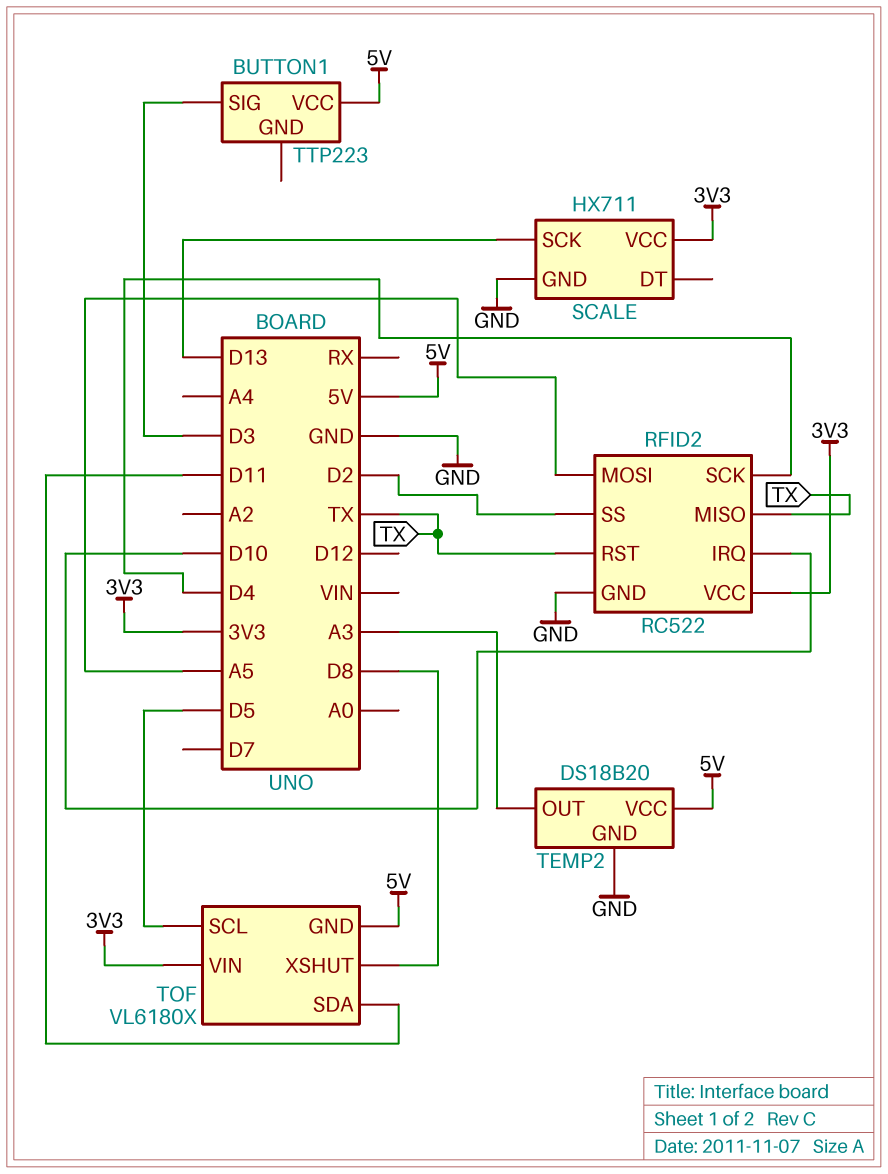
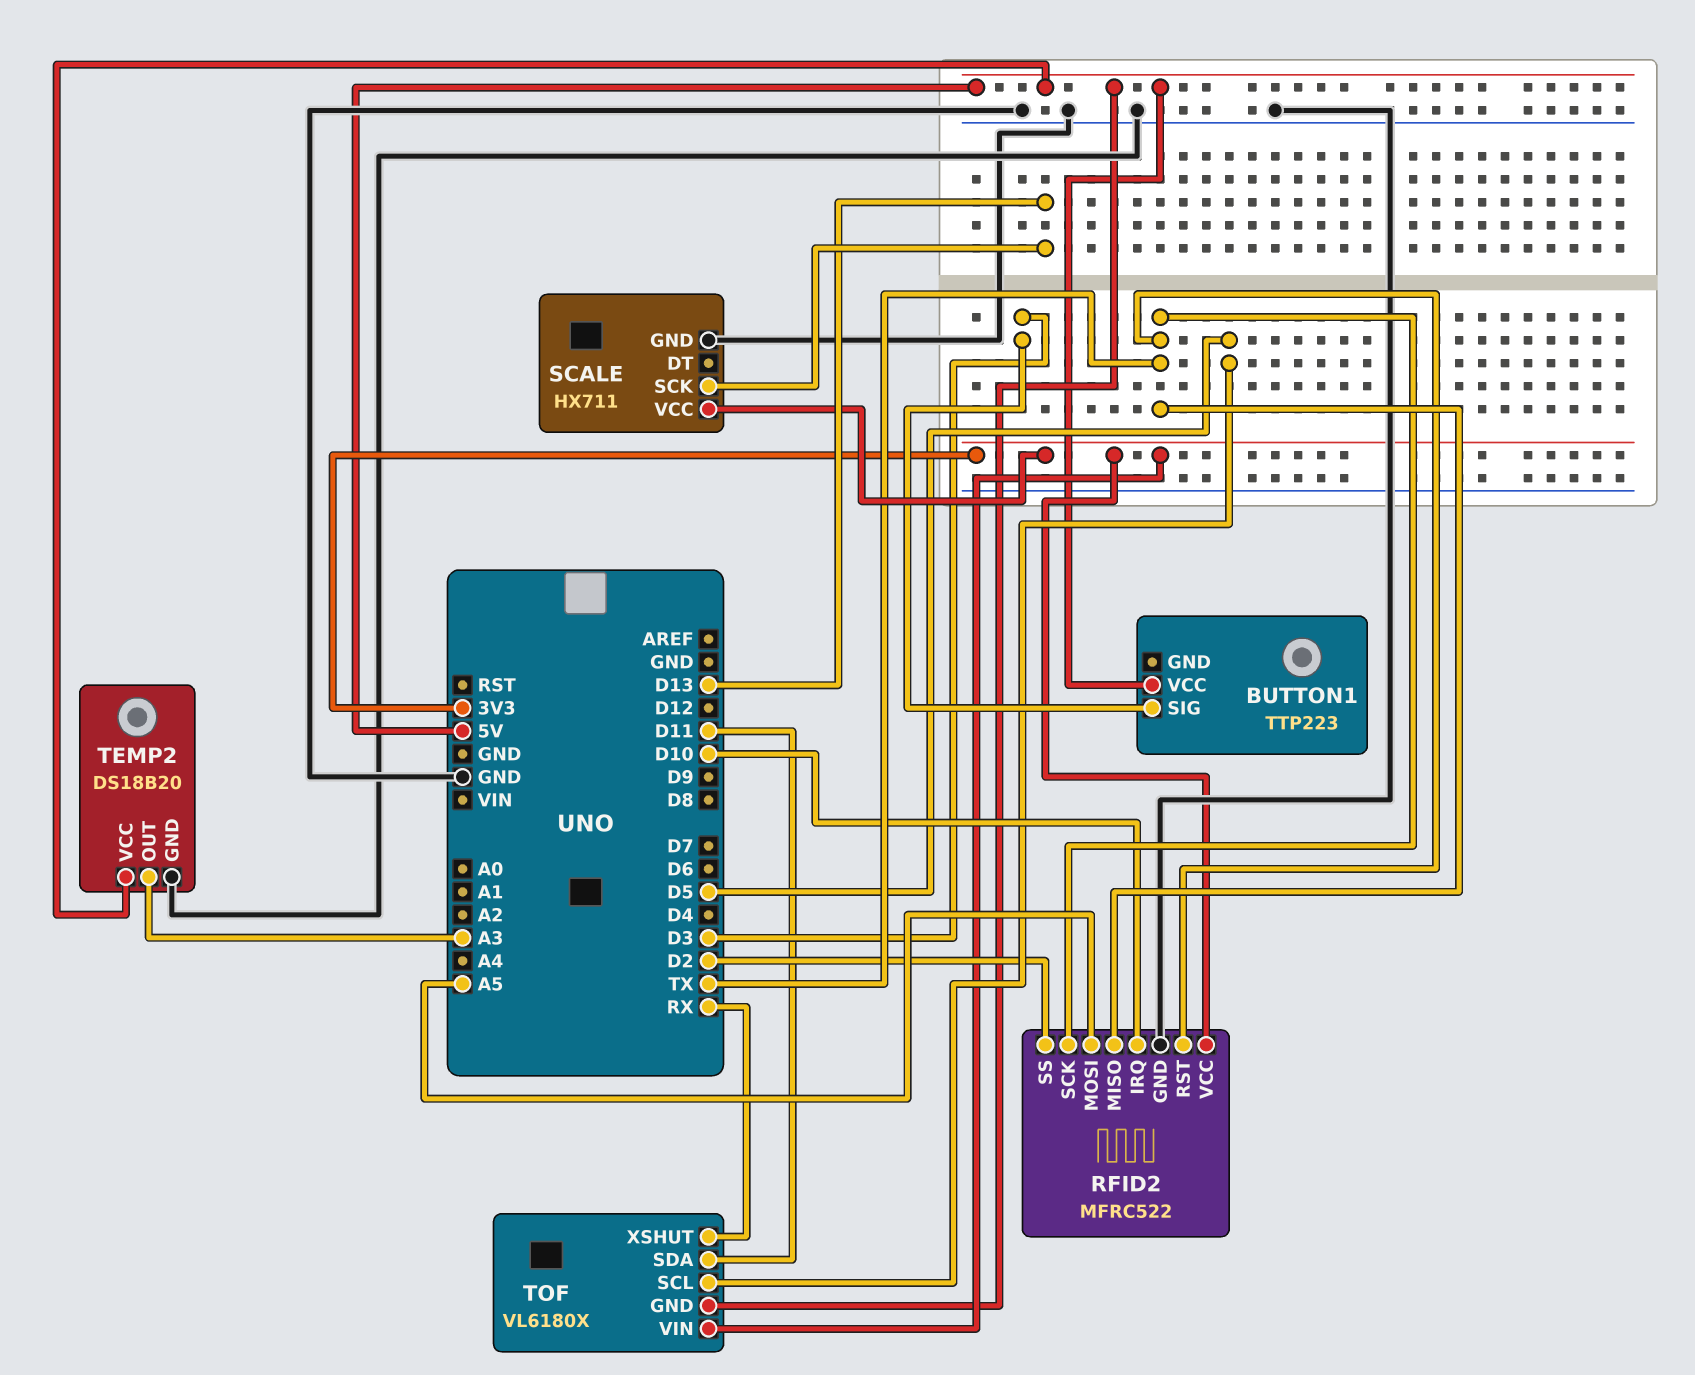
RFID2: RC522 -> MFRC522
RFID2 pin SCK: D4 -> TX
TOF pin XSHUT: D8 -> RX

